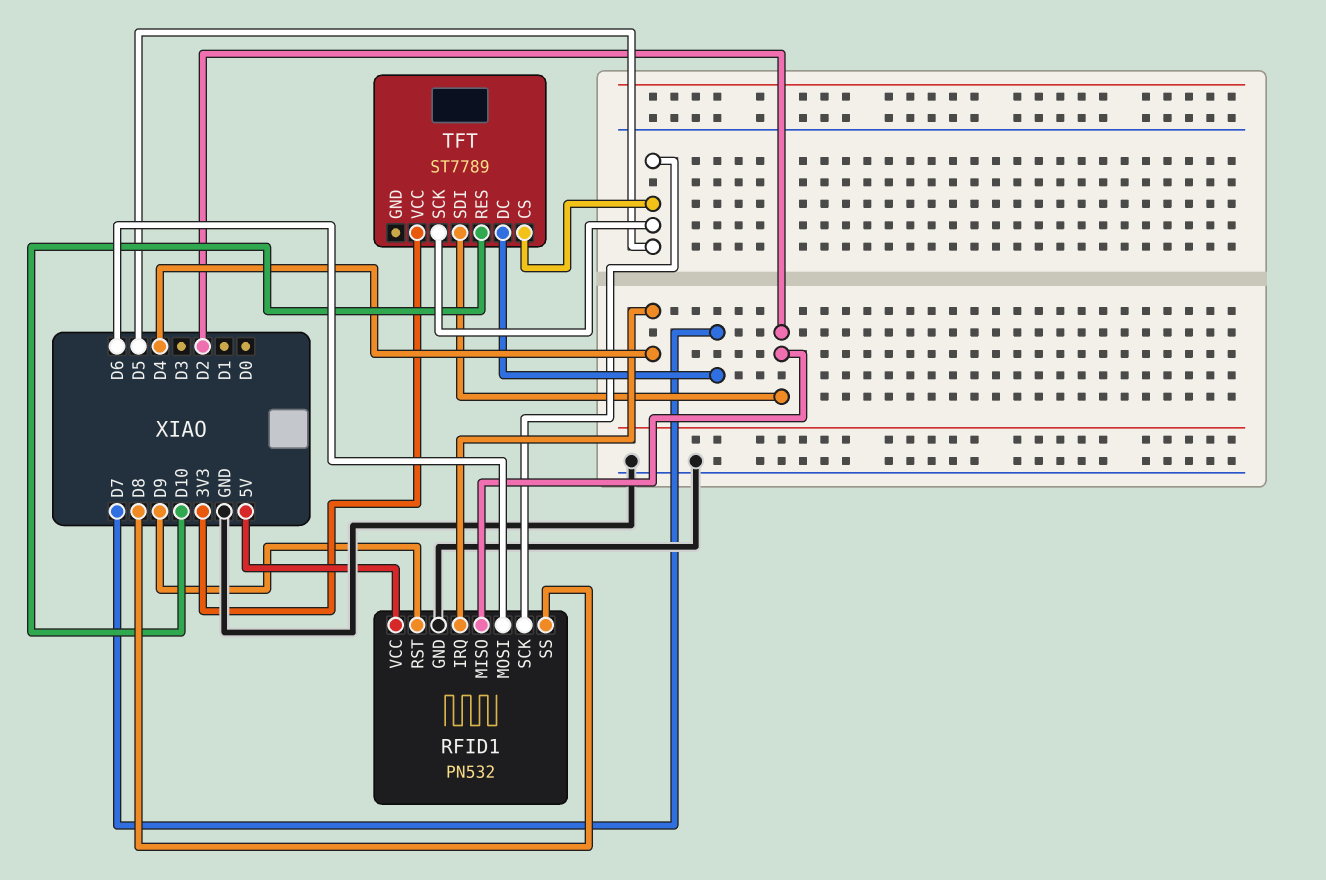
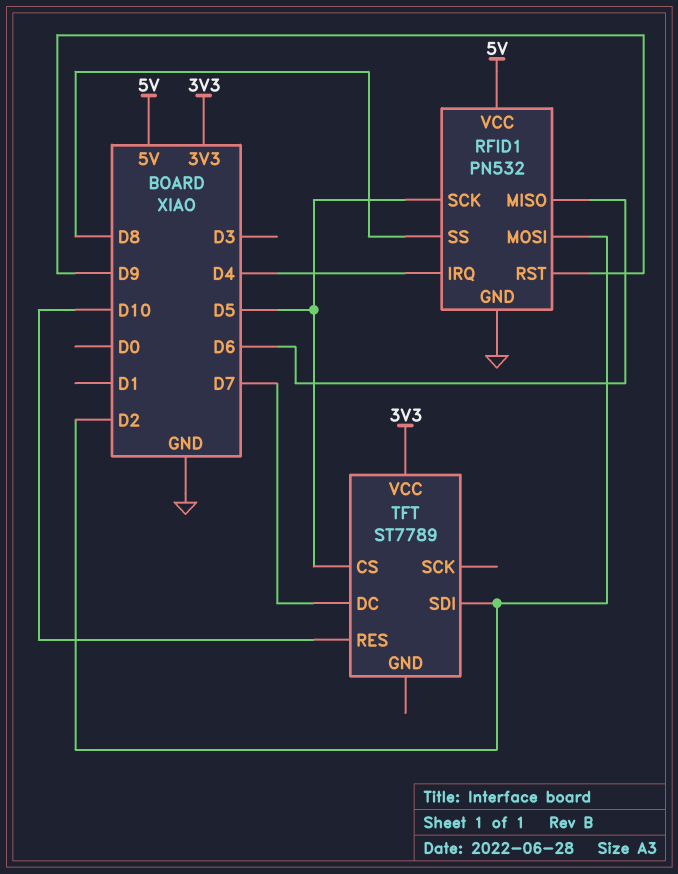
RFID1 pin MISO: D2 -> D6
RFID1 pin MOSI: D6 -> D2
TFT pin SCK: D5 -> none

